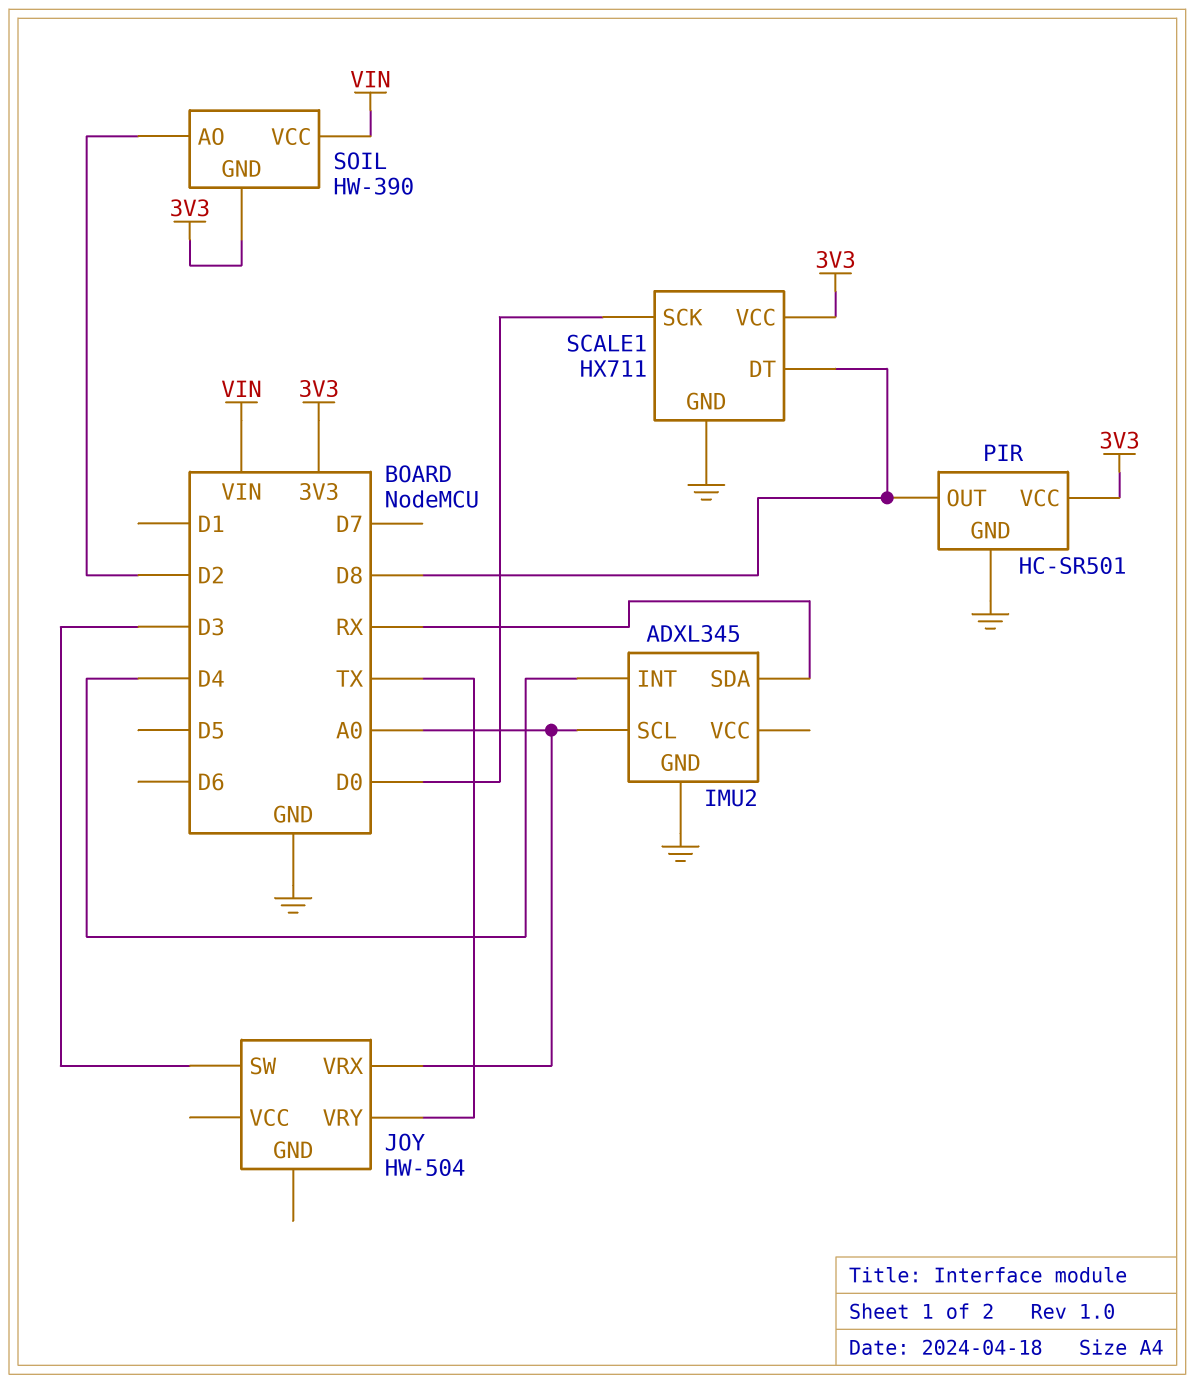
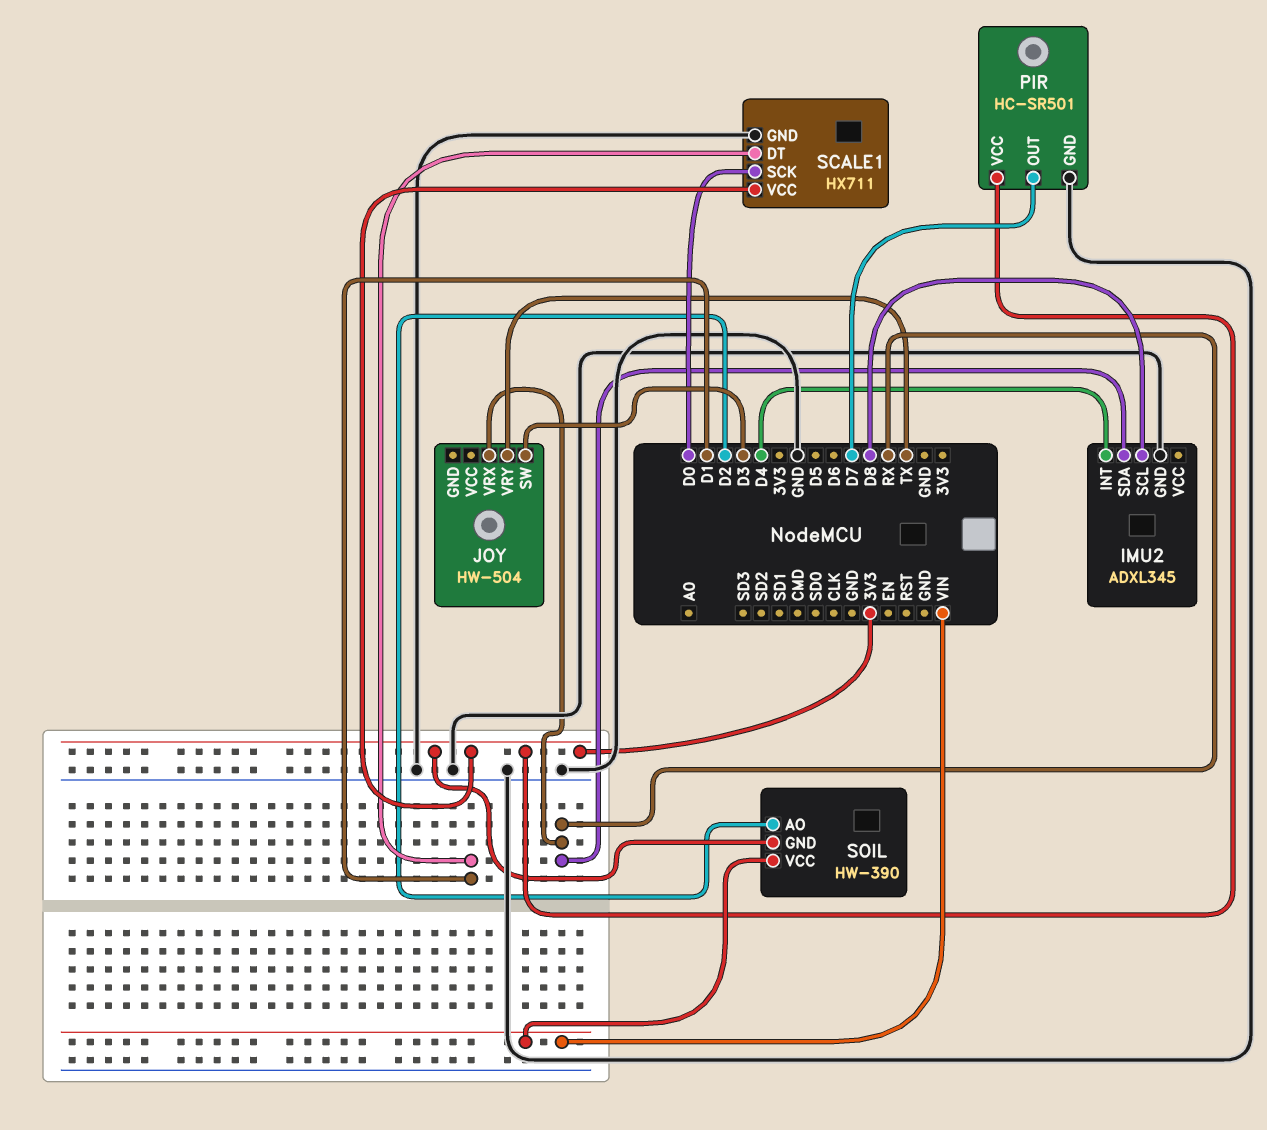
IMU2 pin SCL: A0 -> D8
JOY pin VRX: A0 -> RX
PIR pin OUT: D8 -> D7
SCALE1 pin DT: D8 -> D1

